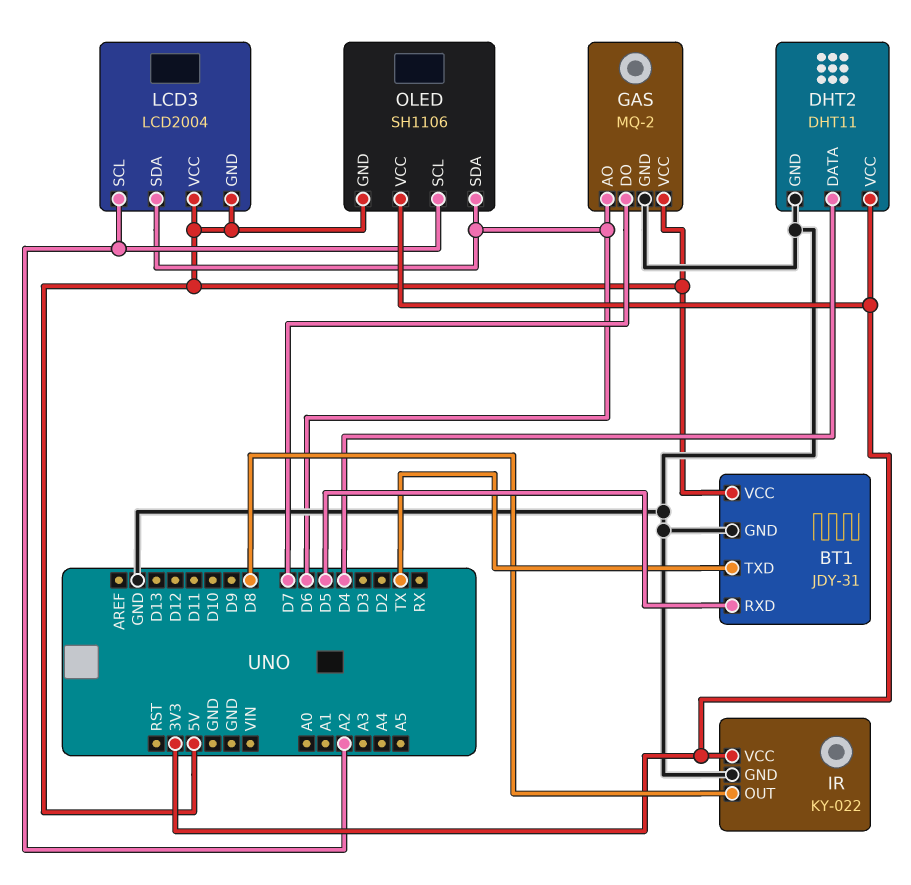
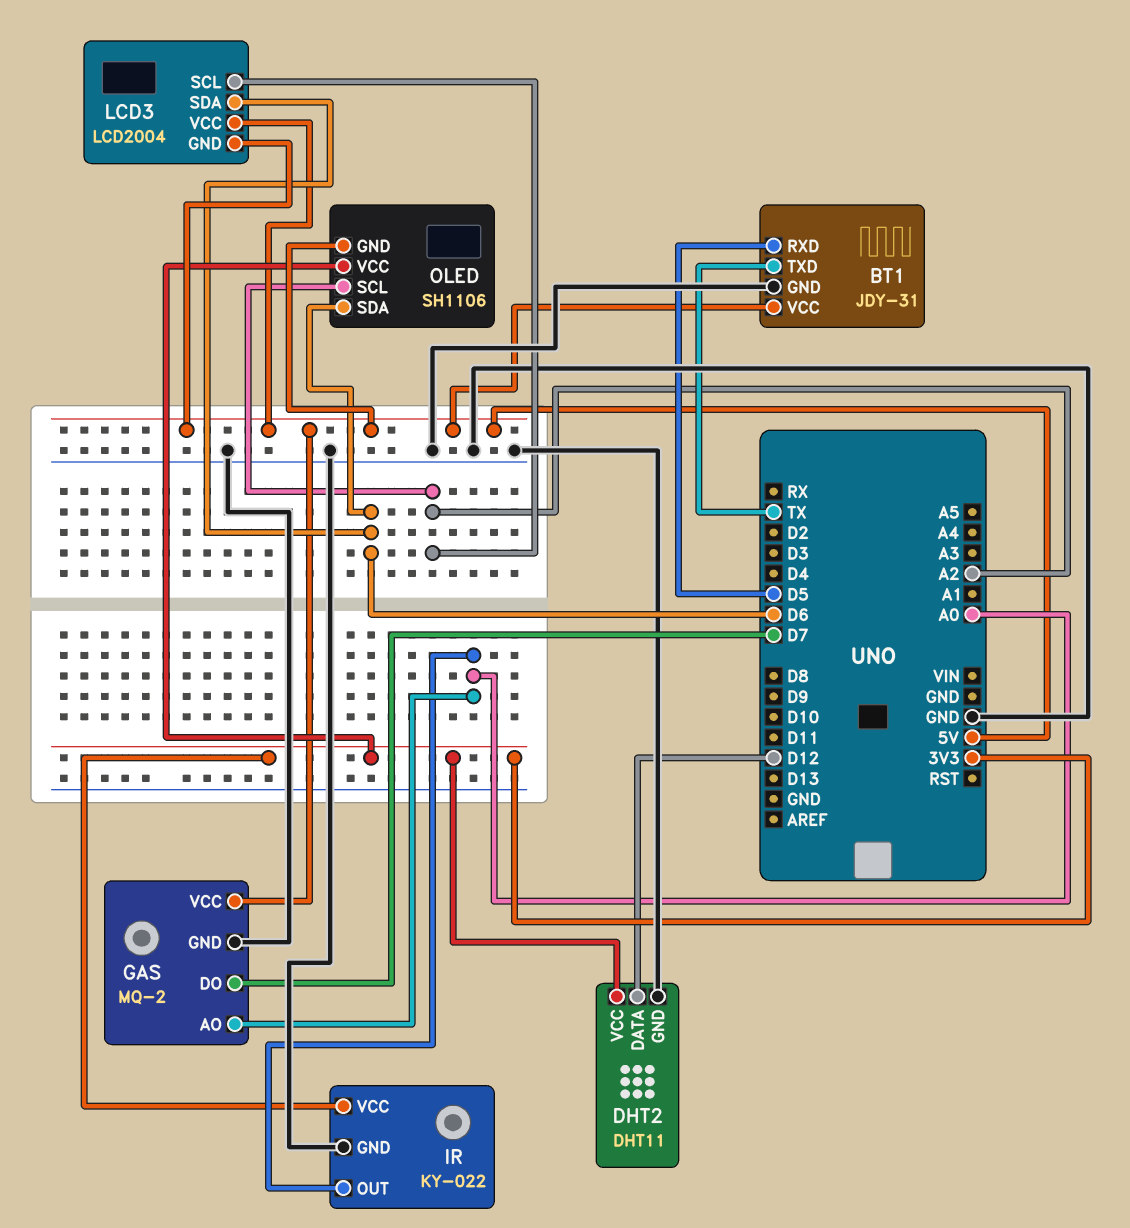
DHT2 pin DATA: D4 -> D12
GAS pin AO: D6 -> A0
IR pin OUT: D8 -> A0

